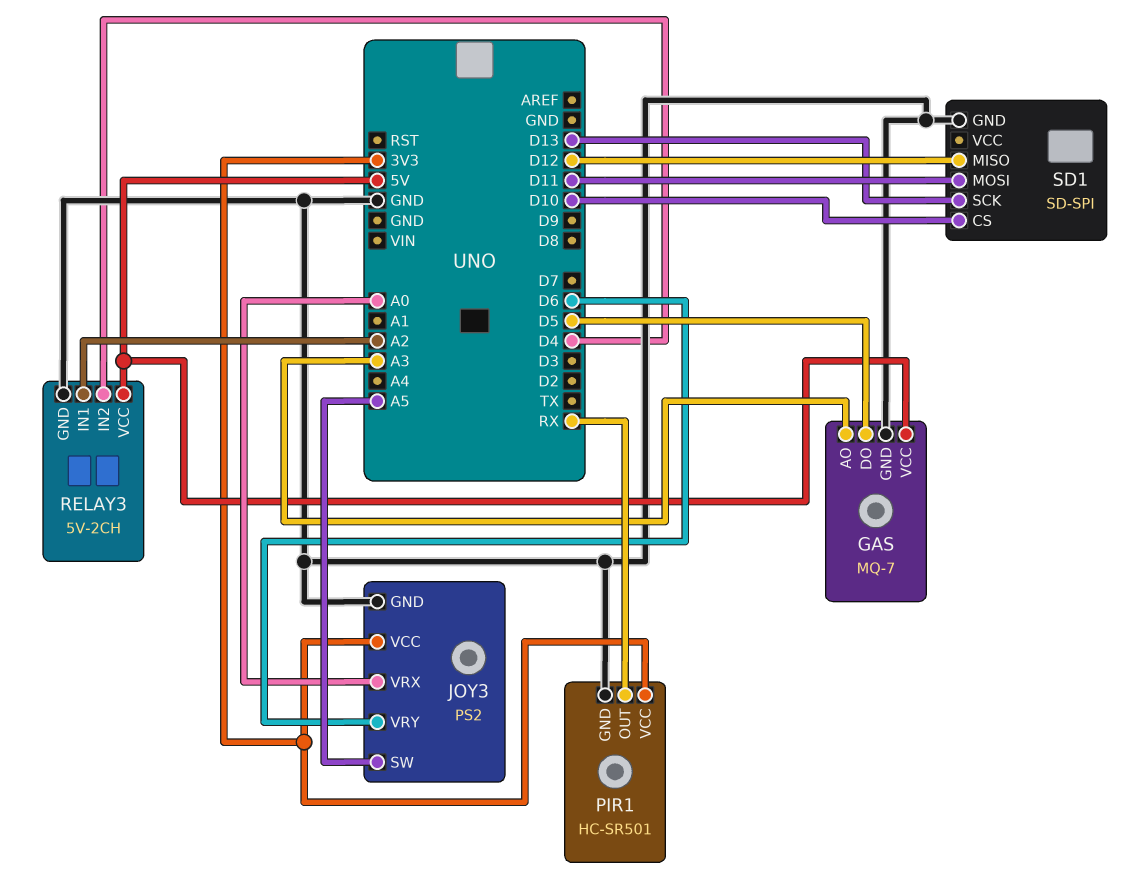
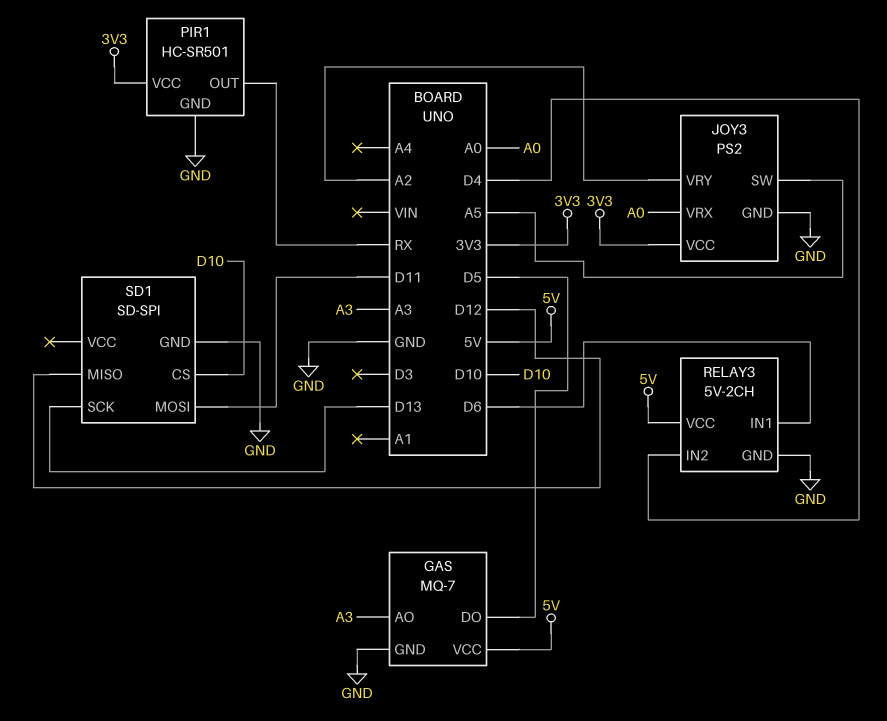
JOY3 pin VRY: D6 -> A2
RELAY3 pin IN1: A2 -> D6

